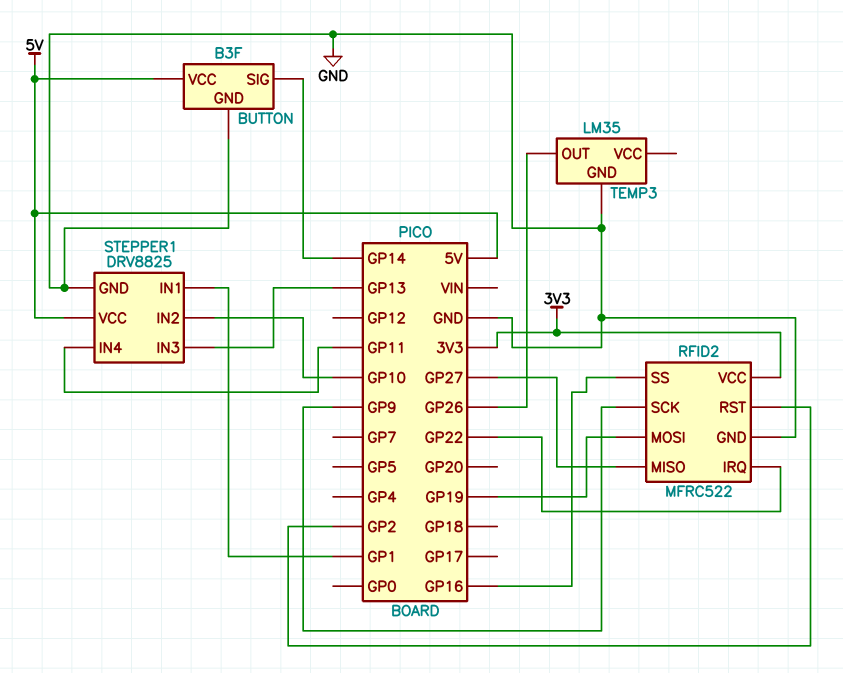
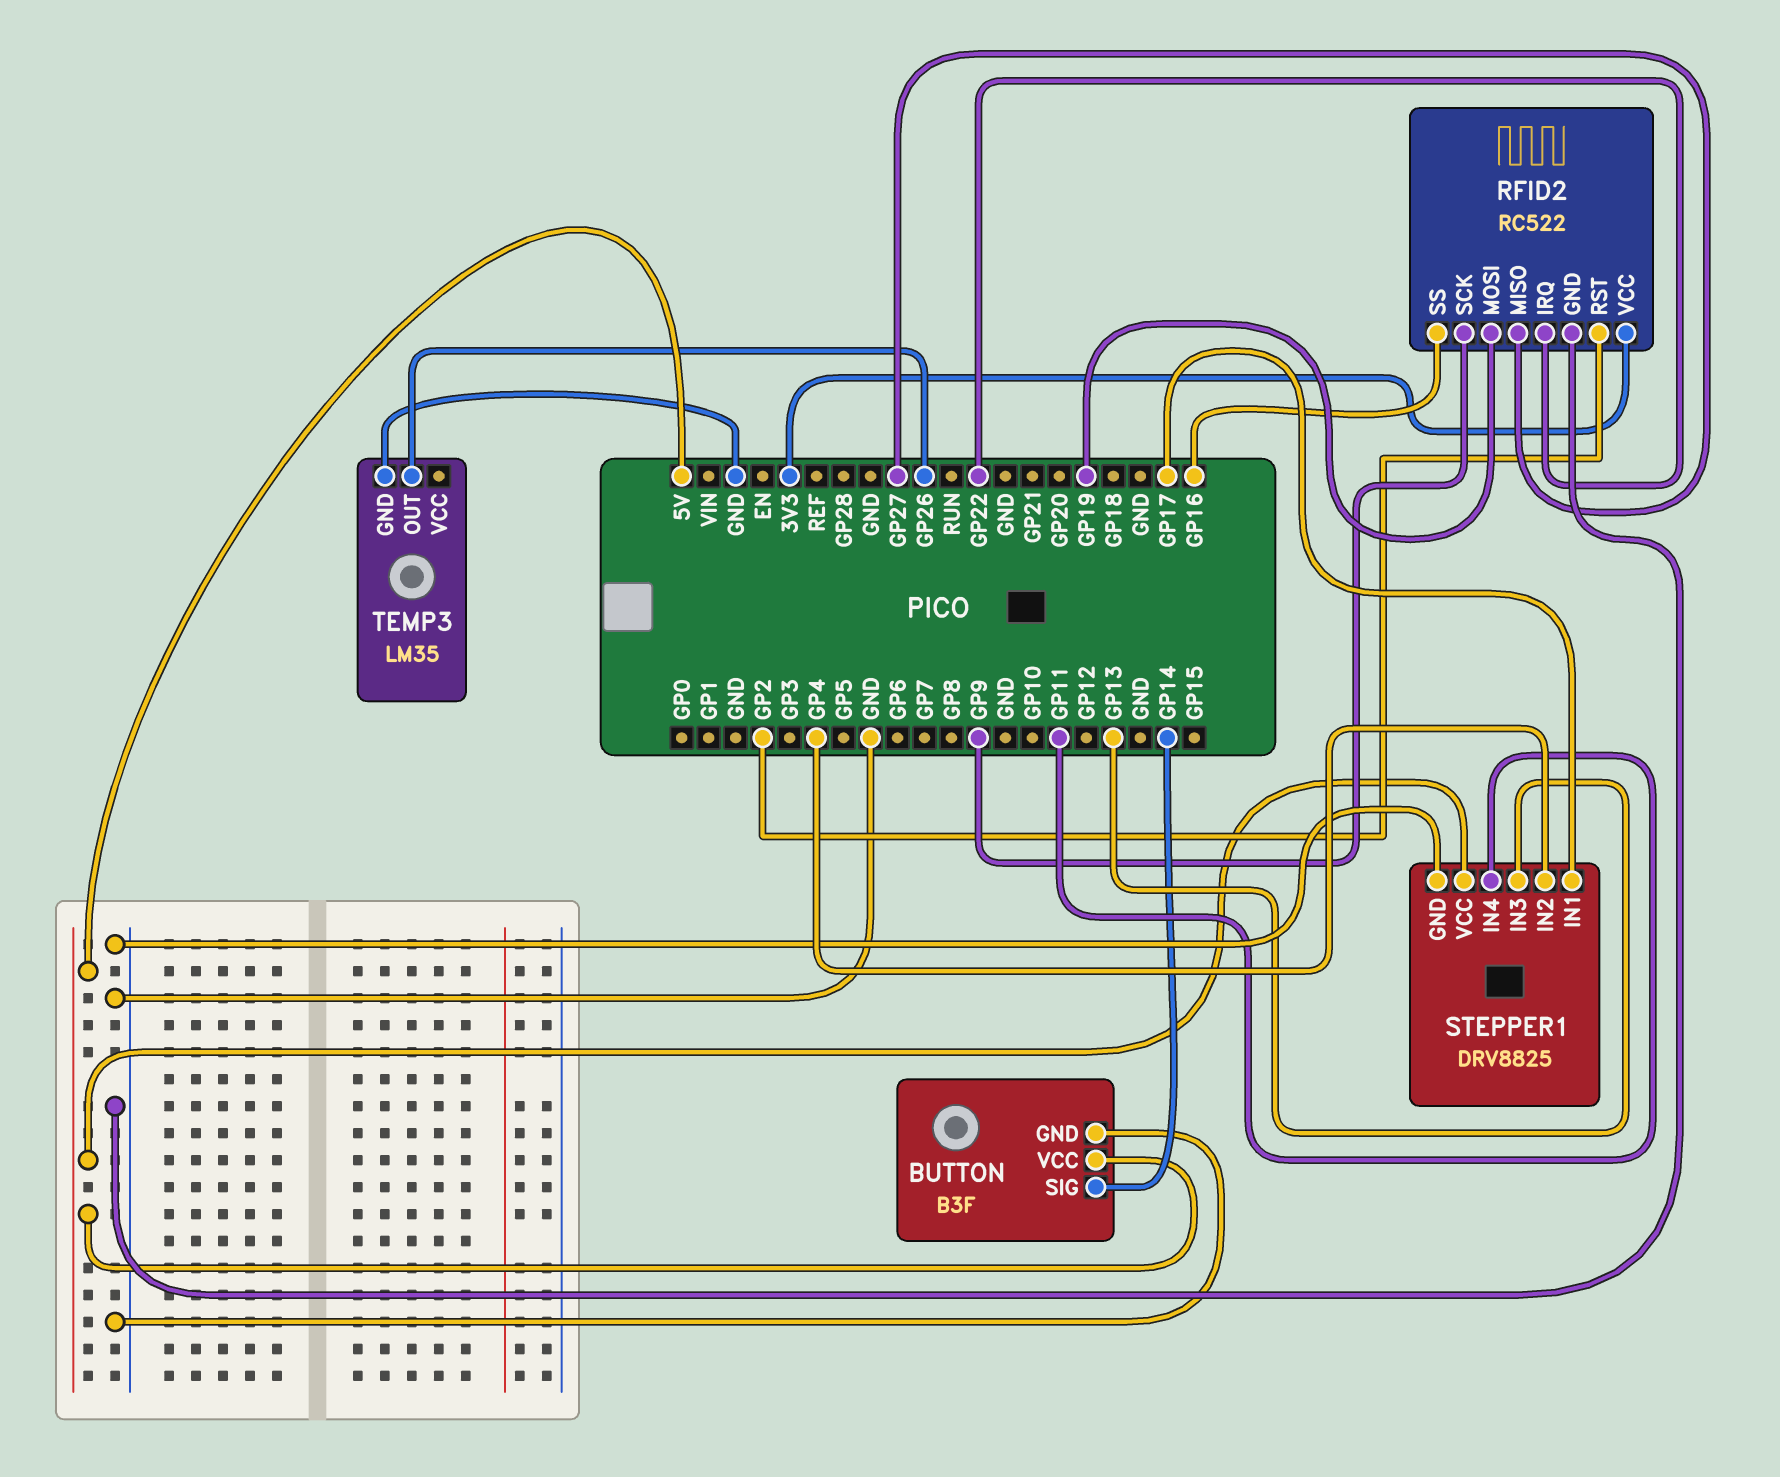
RFID2: MFRC522 -> RC522
STEPPER1 pin IN1: GP1 -> GP17
STEPPER1 pin IN2: GP10 -> GP4

